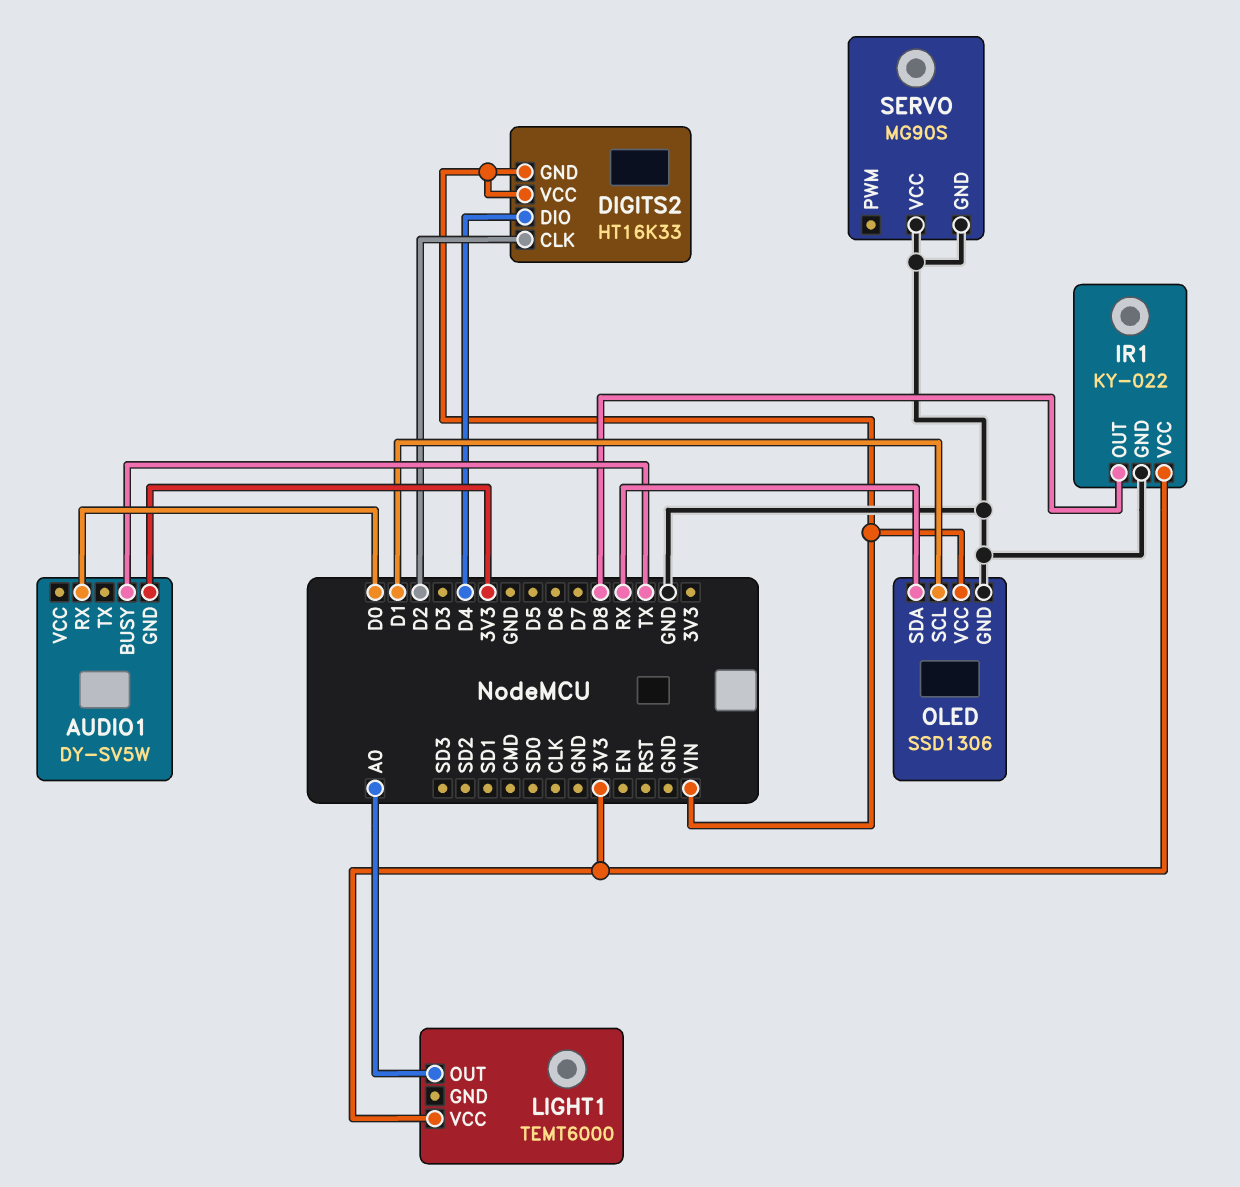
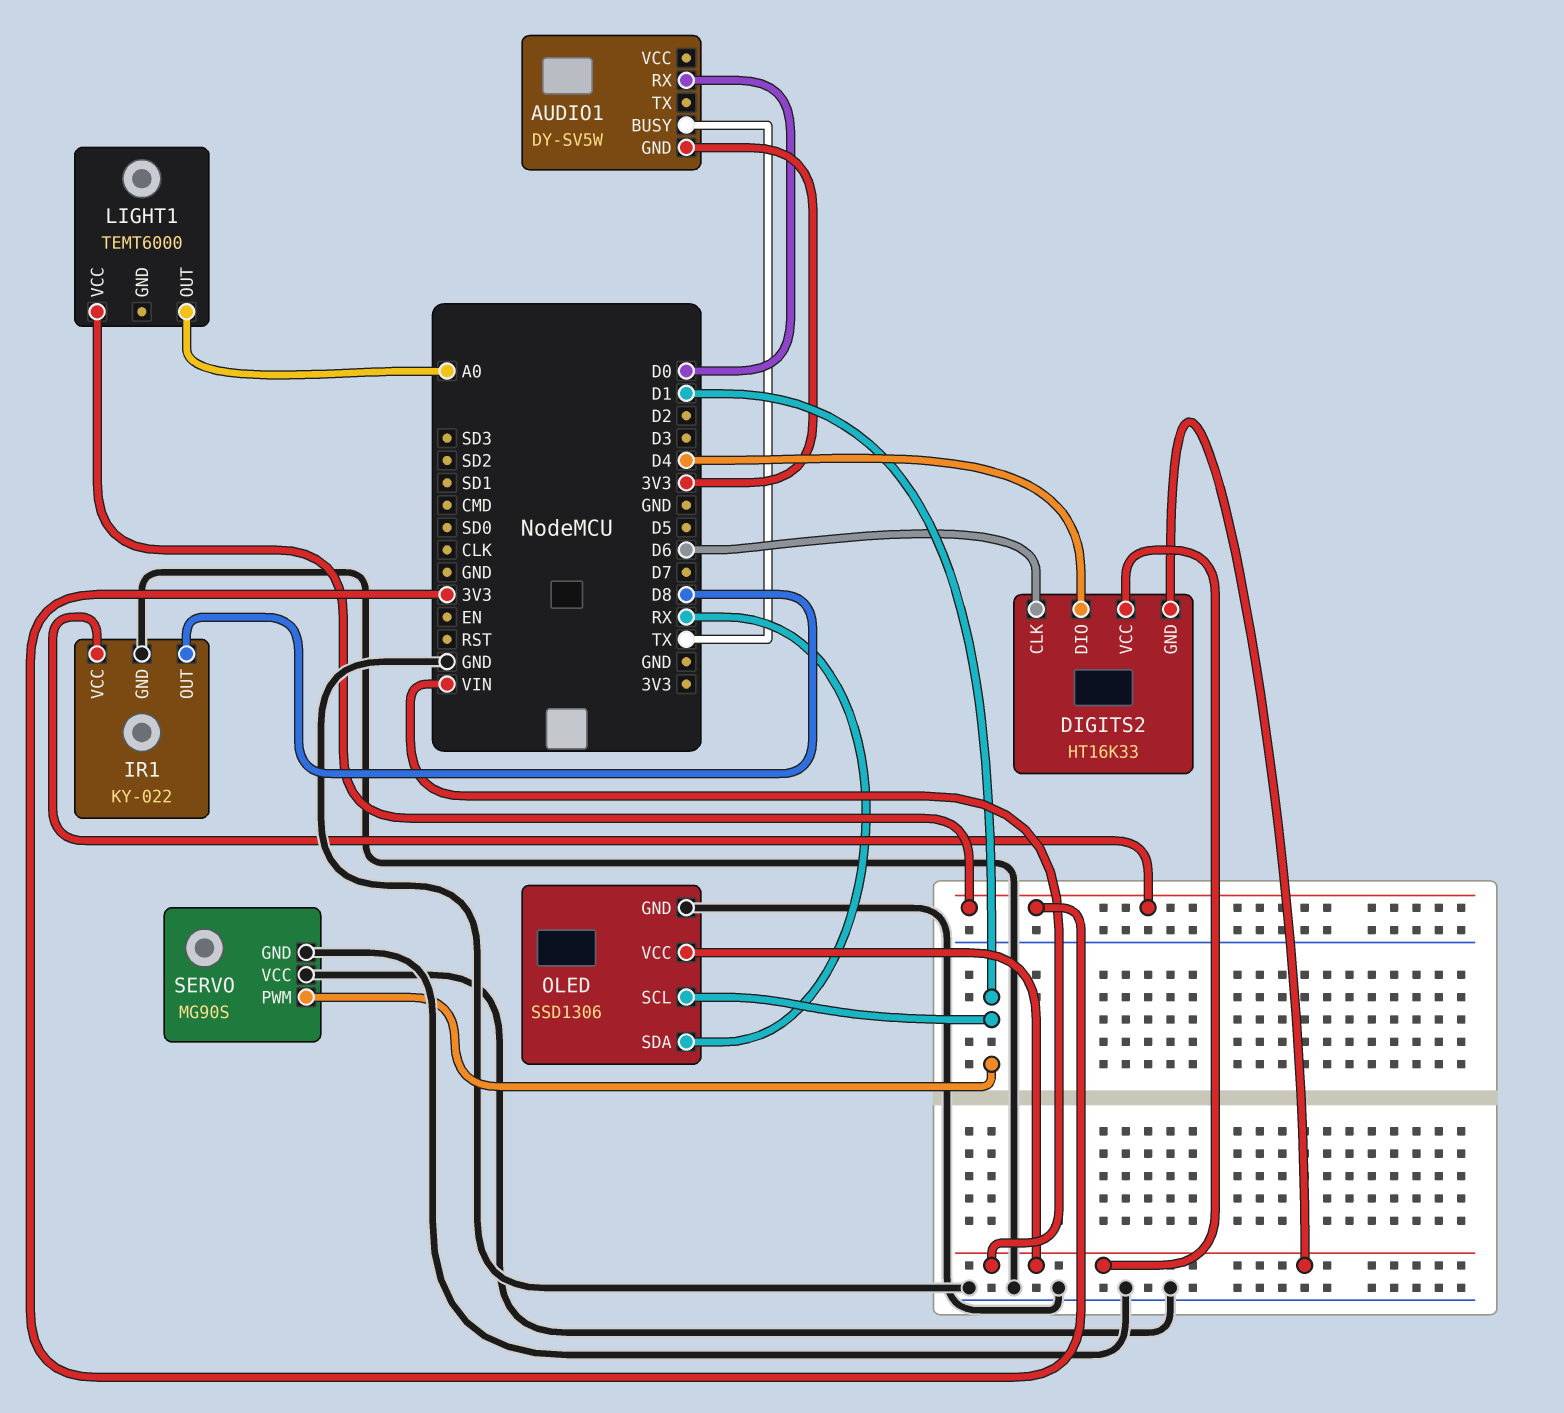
DIGITS2 pin CLK: D2 -> D6
SERVO pin PWM: none -> D1

